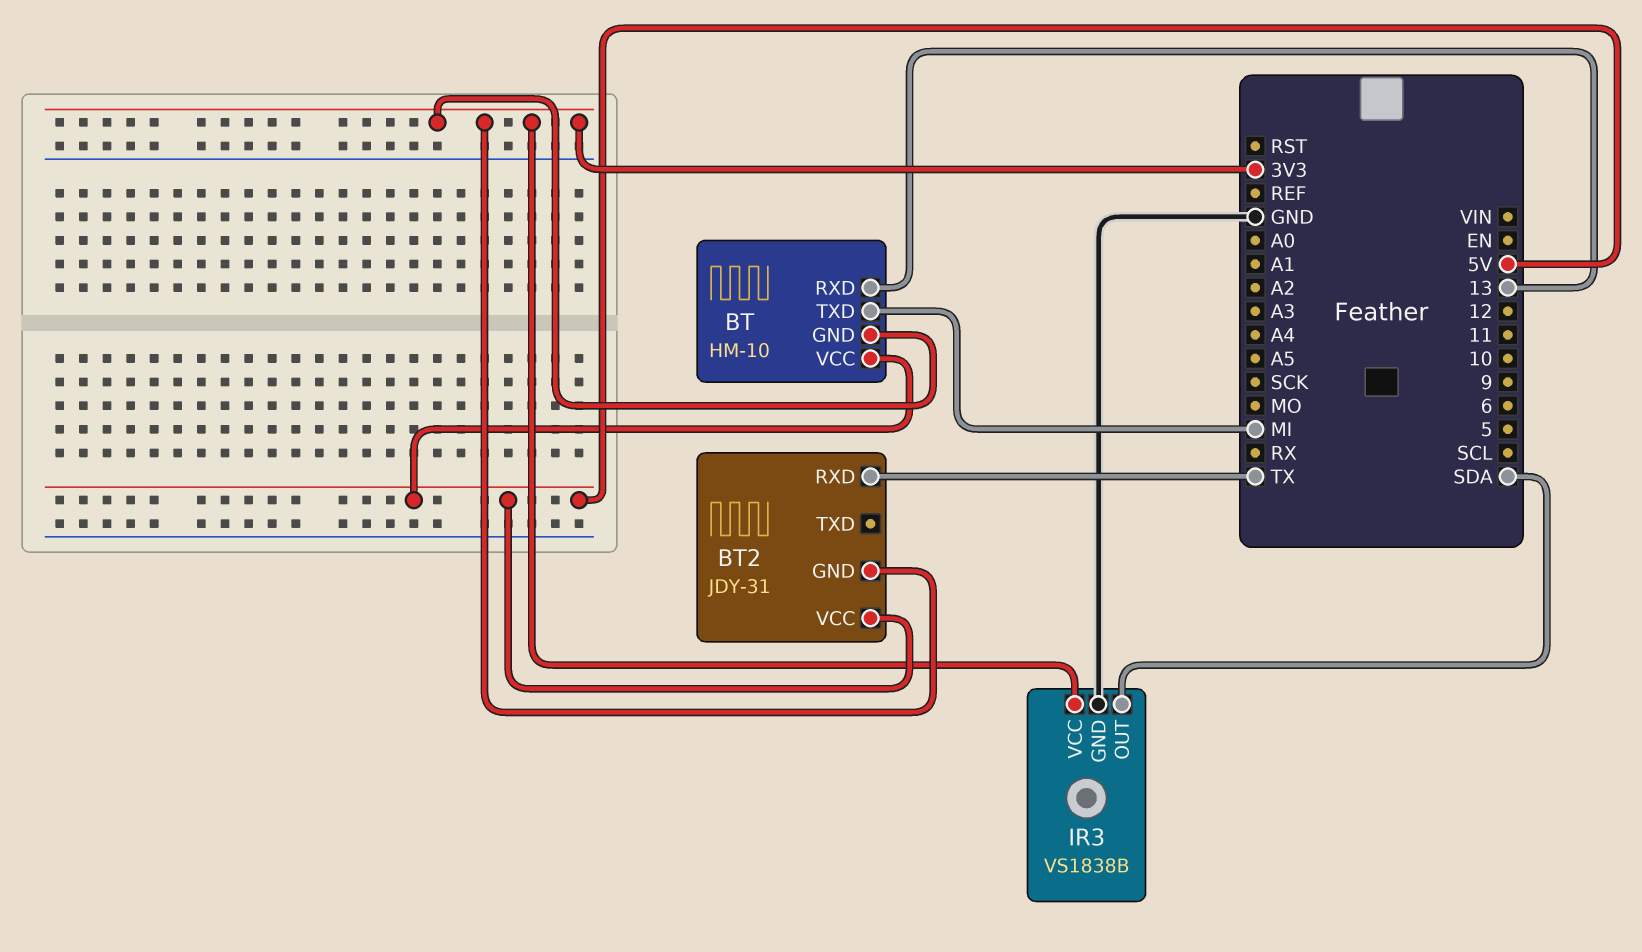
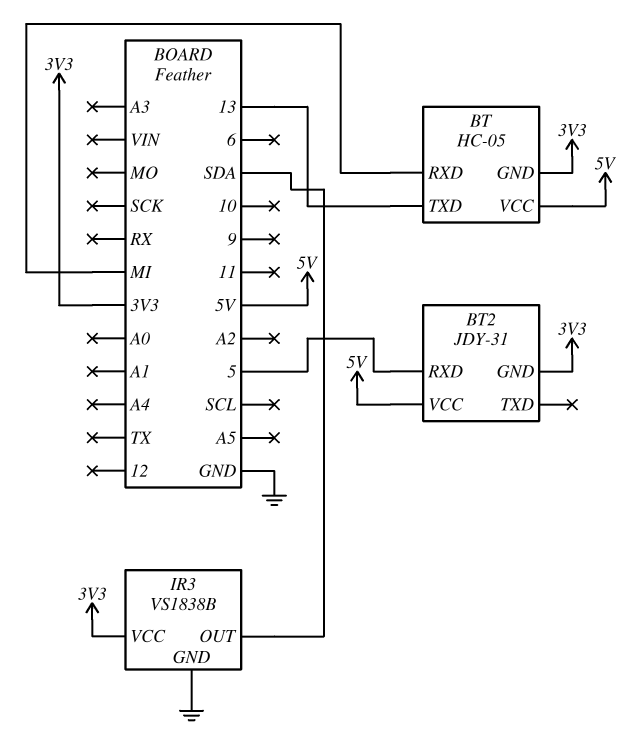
BT: HM-10 -> HC-05
BT pin RXD: 13 -> MI
BT pin TXD: MI -> 13
BT2 pin RXD: TX -> 5

